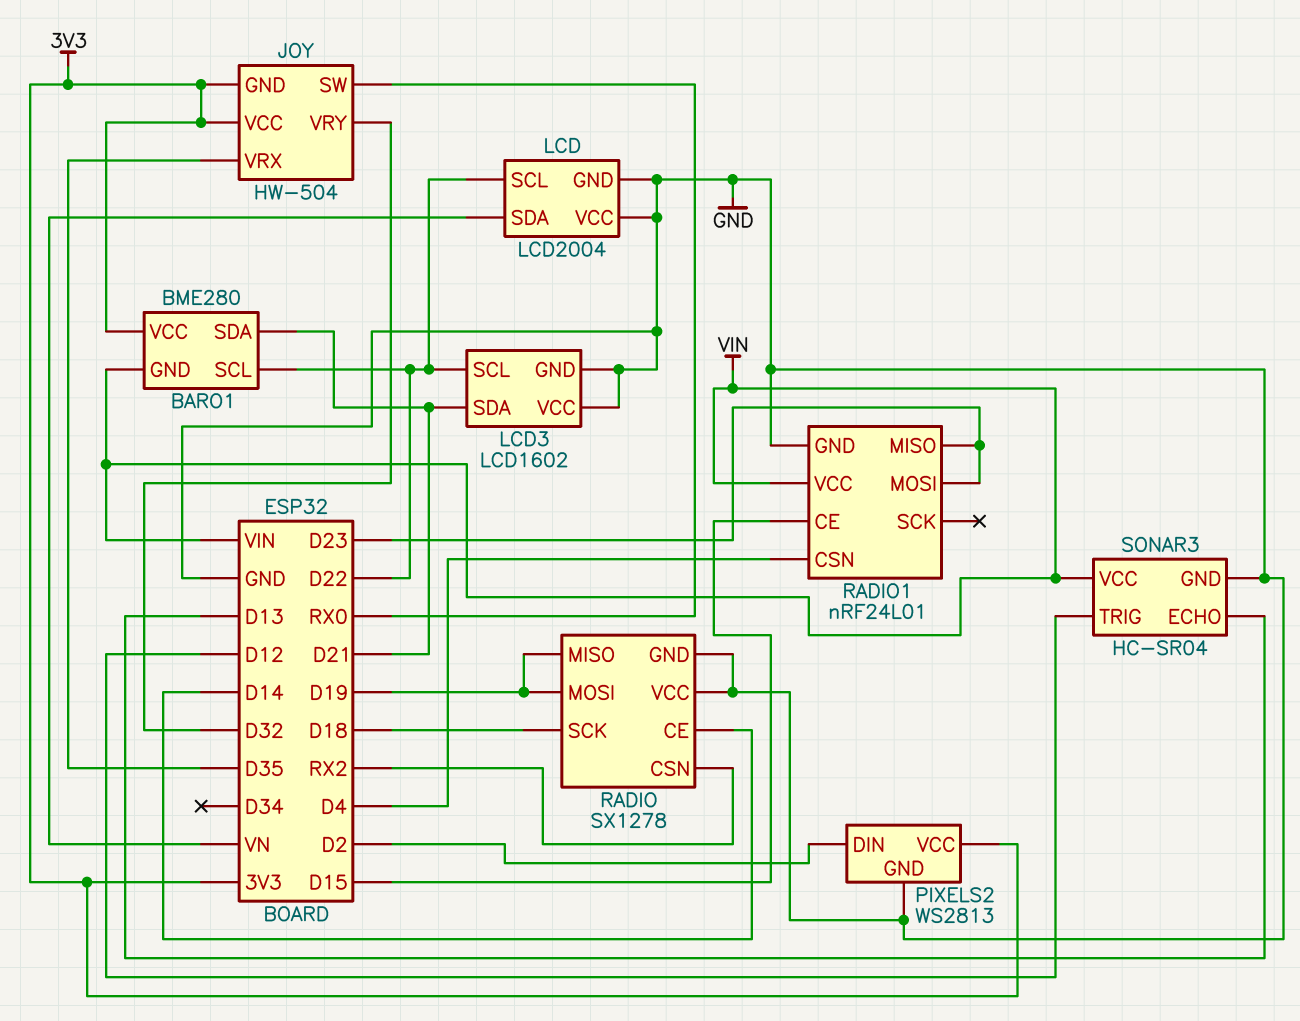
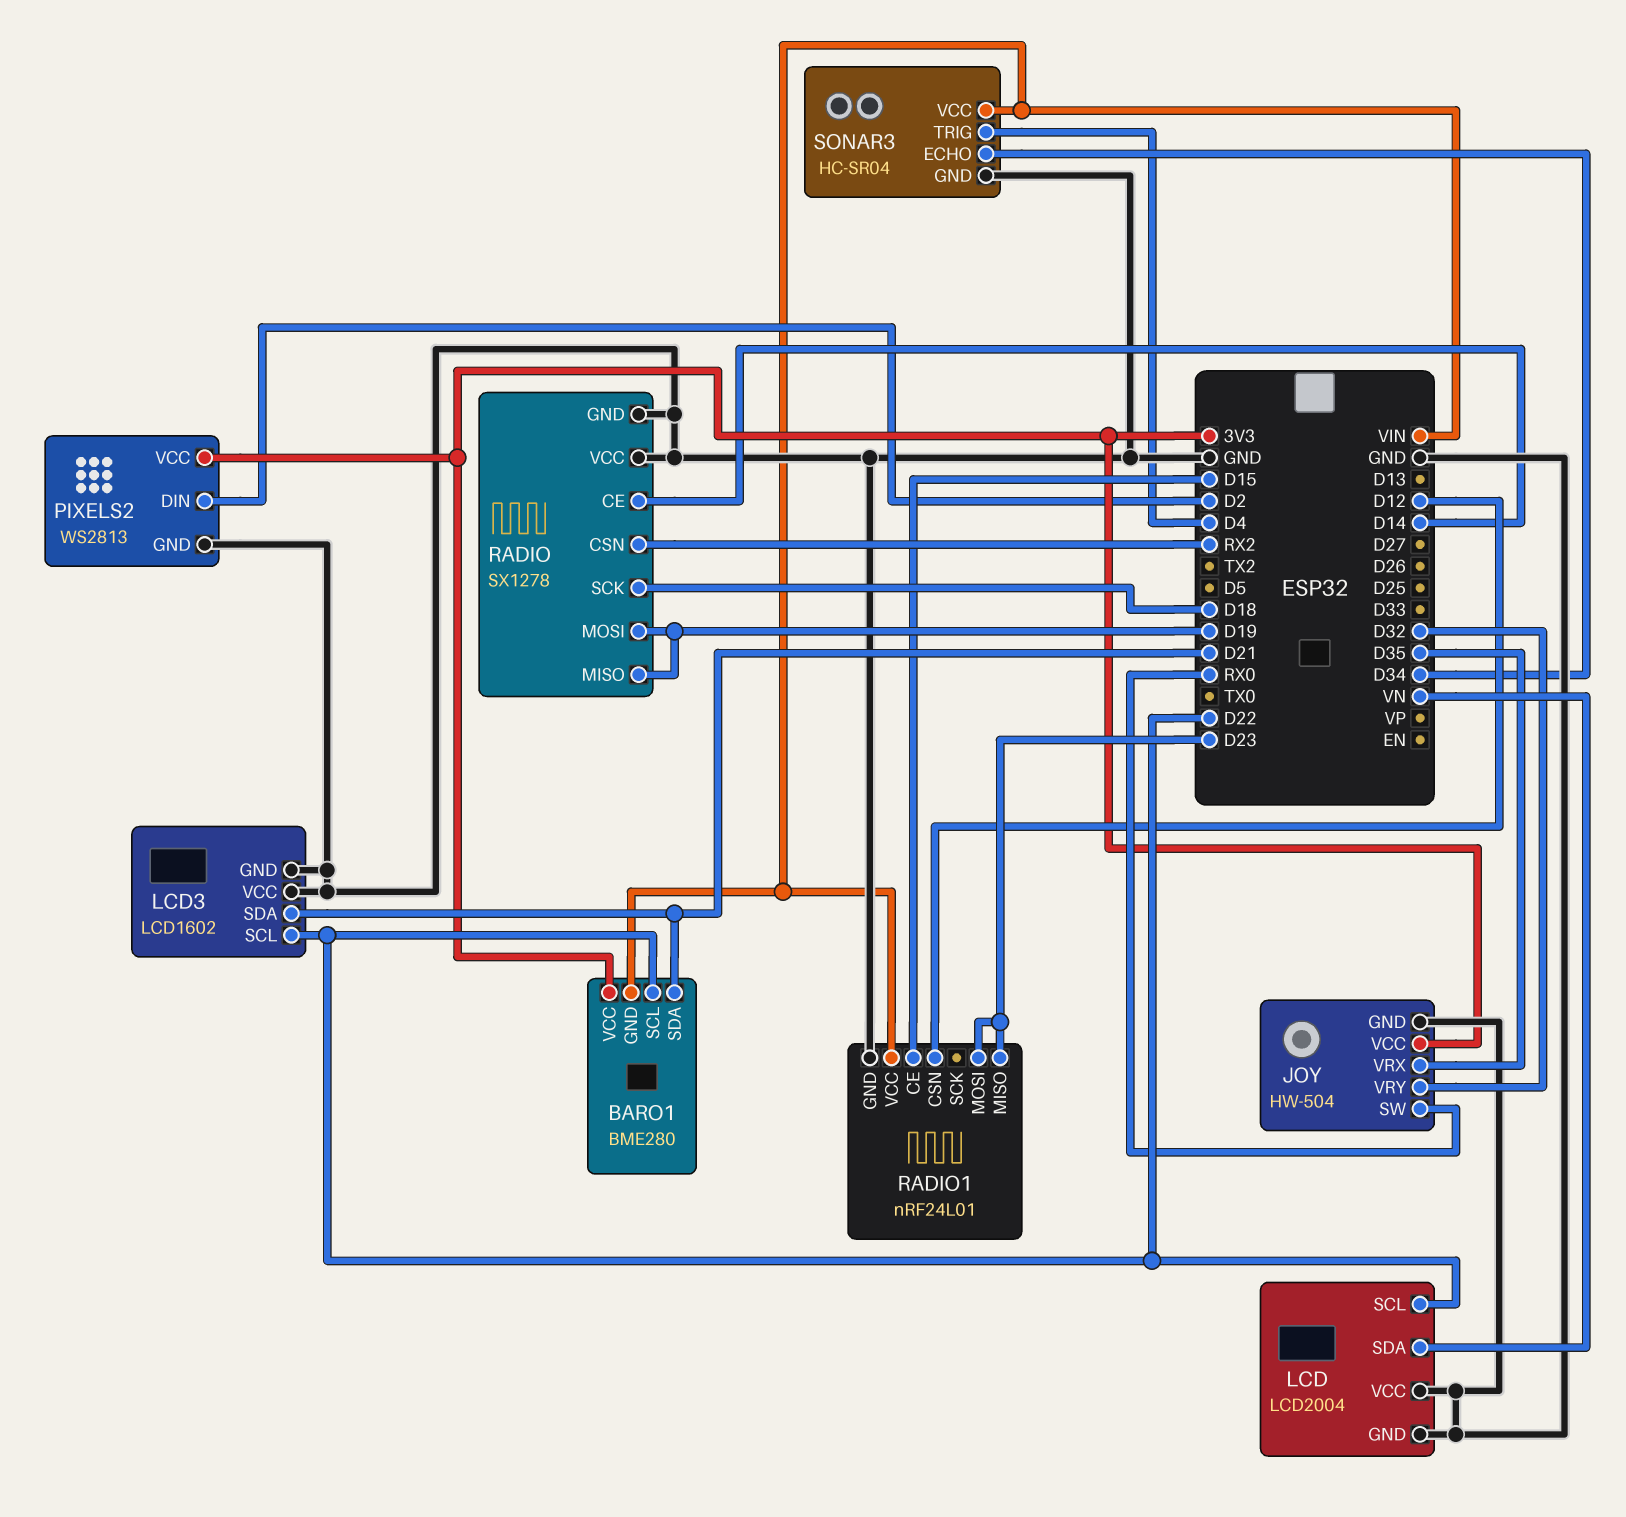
JOY pin GND: 3V3 -> GND
RADIO1 pin CSN: D4 -> D12
SONAR3 pin ECHO: D13 -> D34
SONAR3 pin TRIG: D12 -> D4

